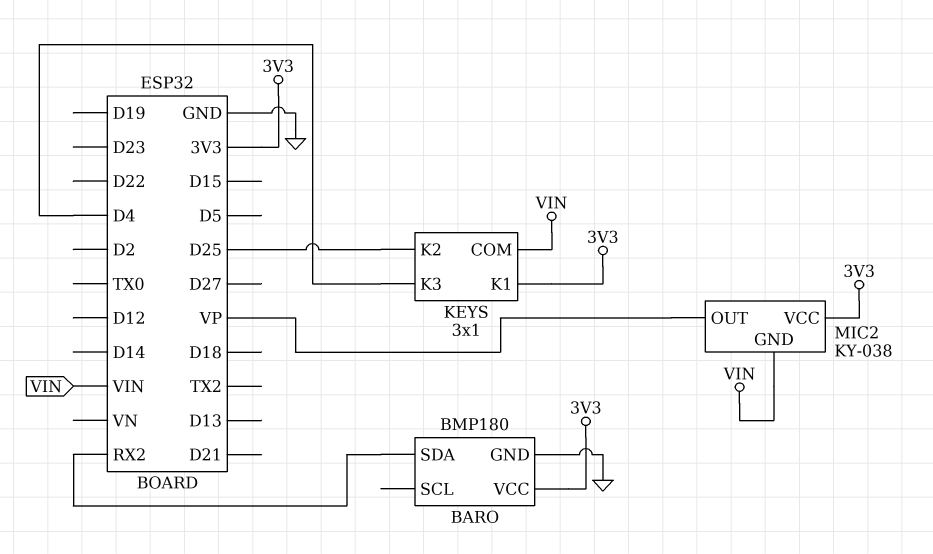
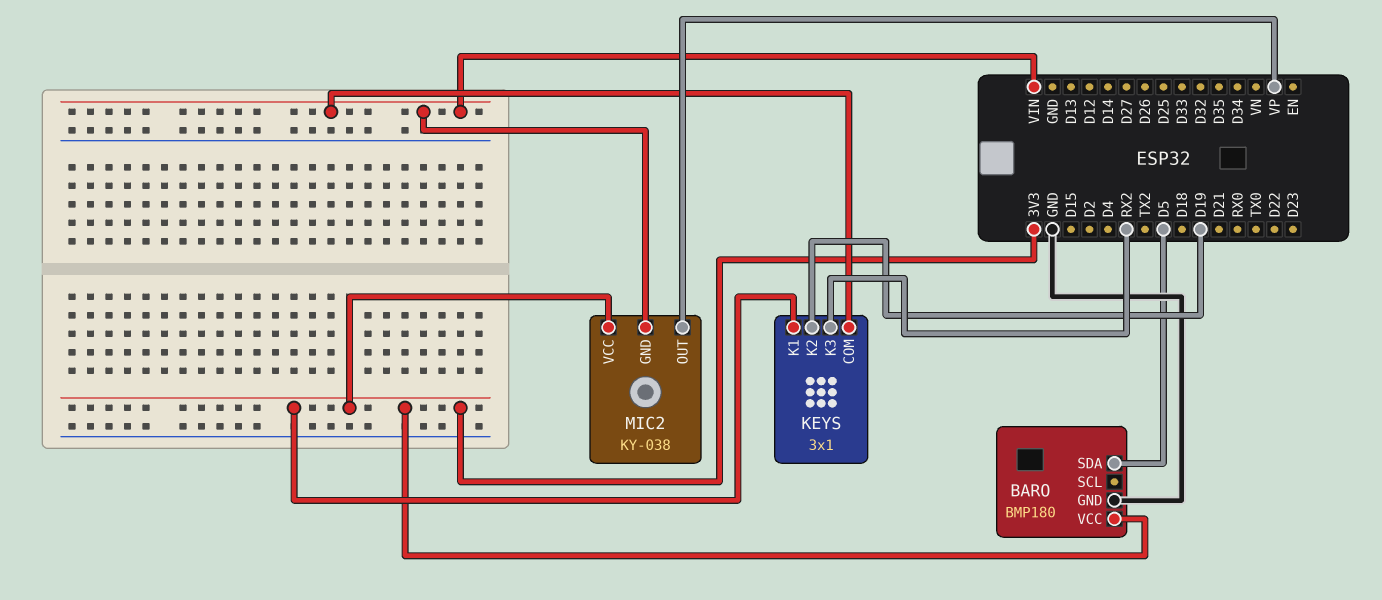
BARO pin SDA: RX2 -> D5
KEYS pin K2: D25 -> D19
KEYS pin K3: D4 -> RX2

